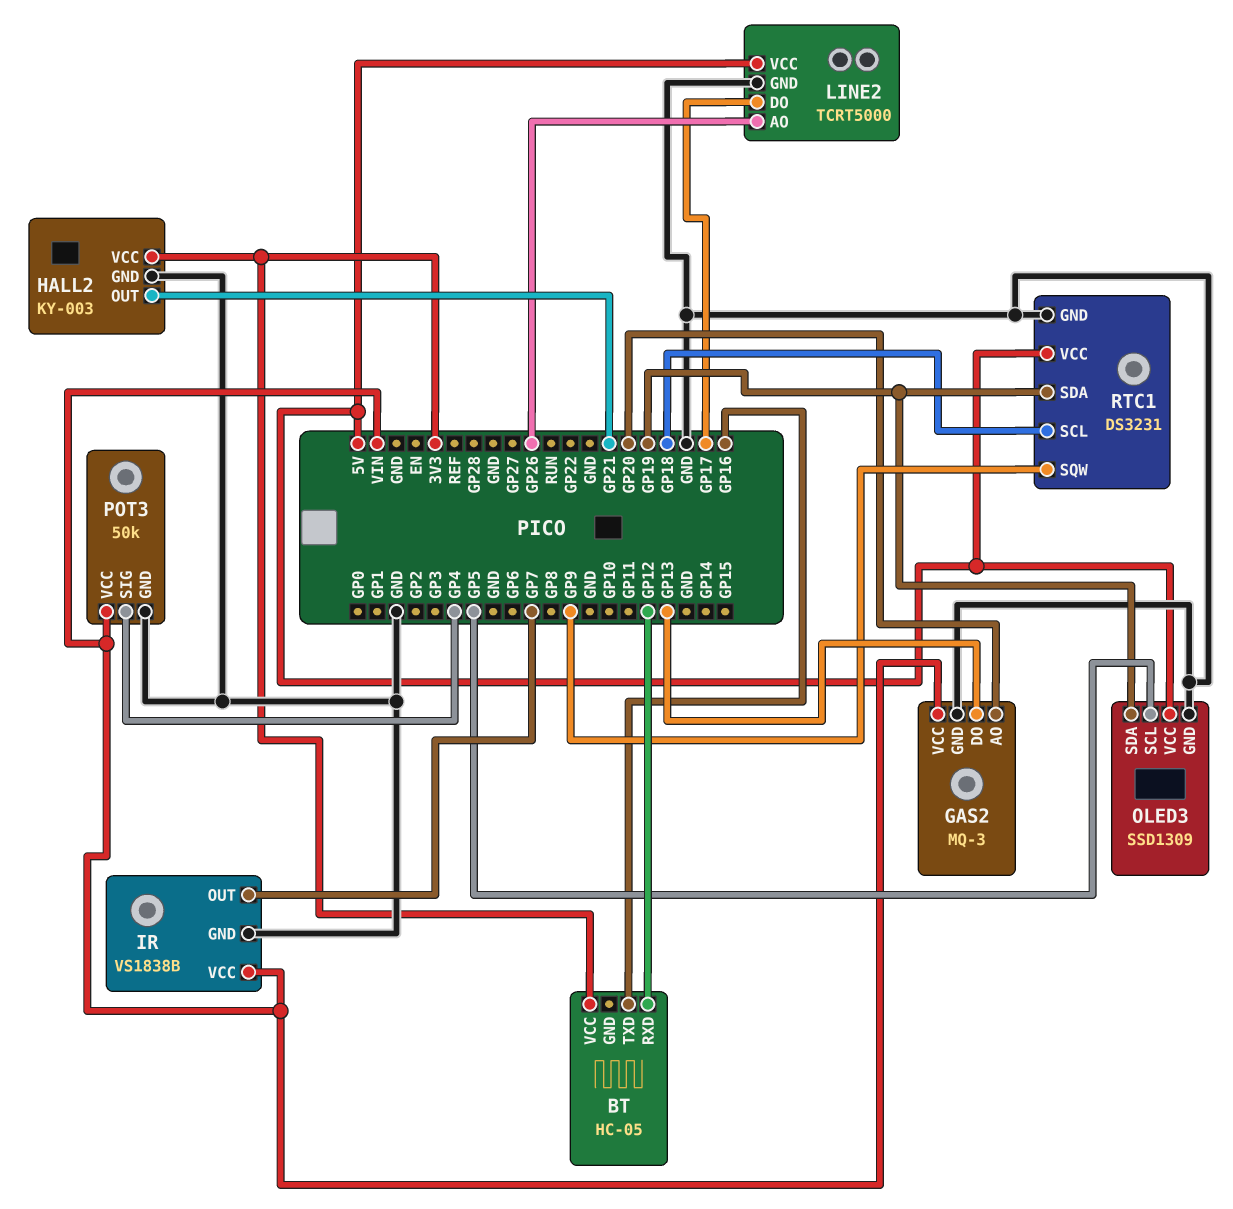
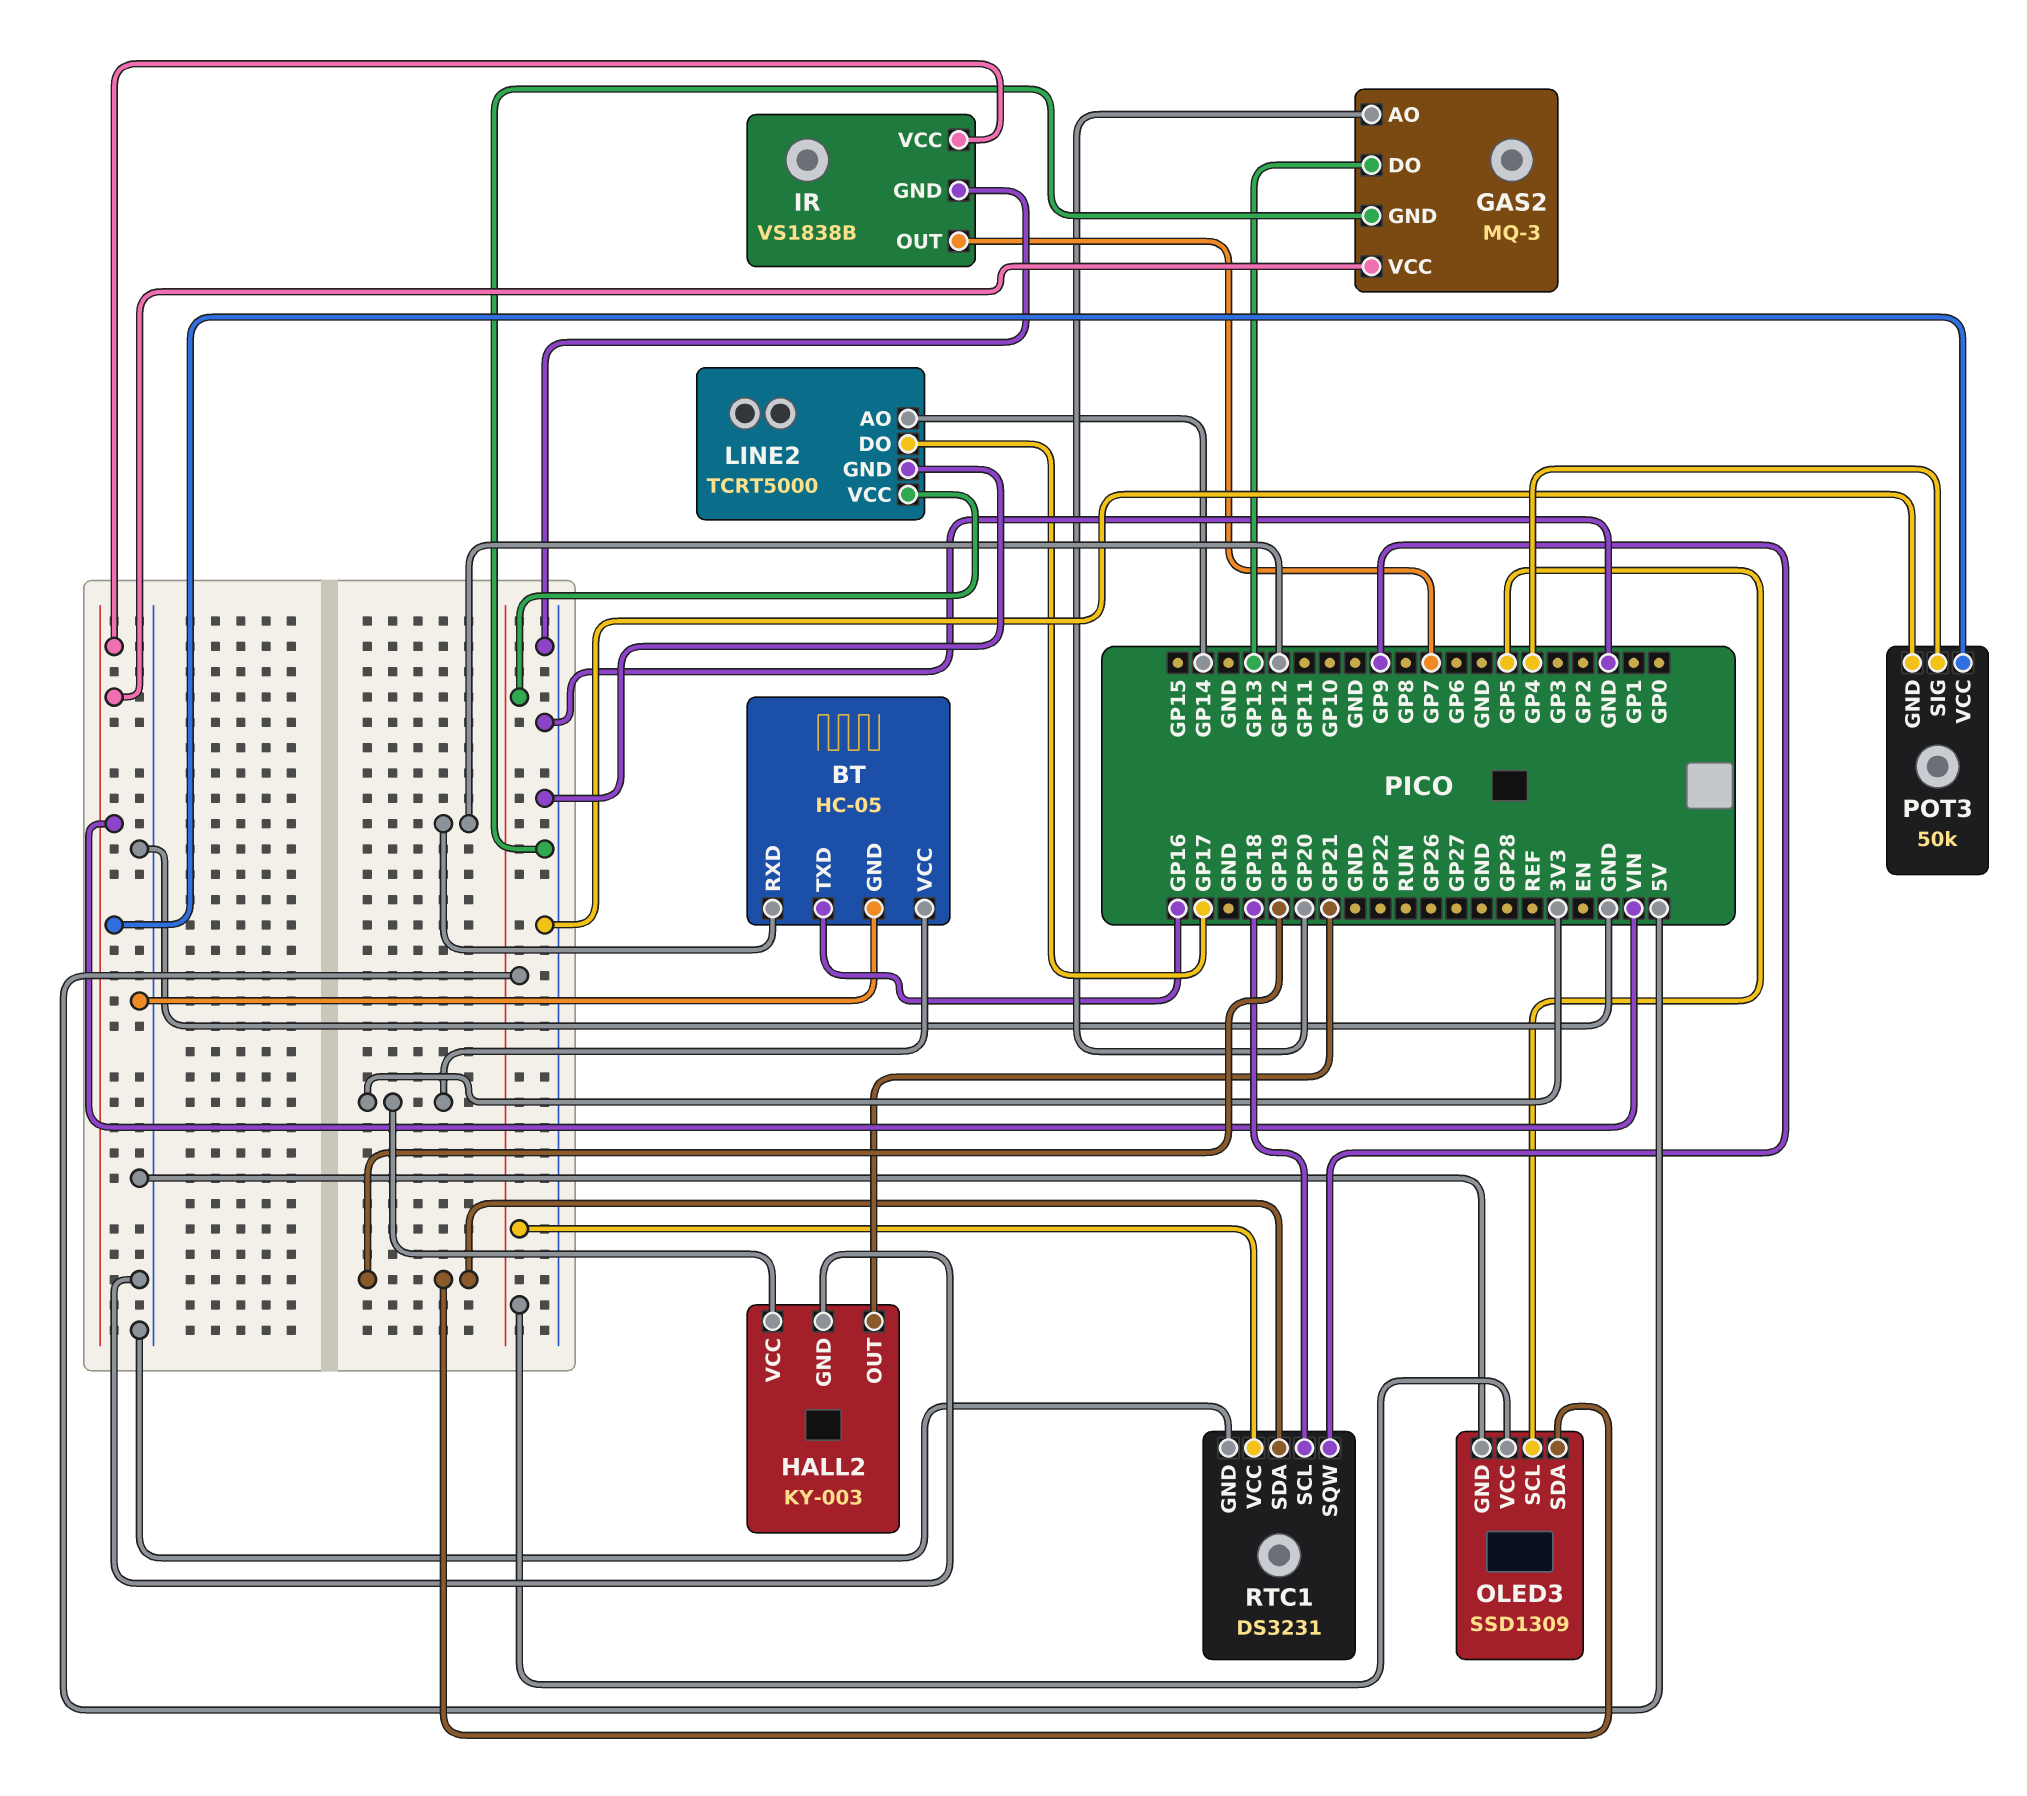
BT pin GND: none -> GND
LINE2 pin AO: GP26 -> GP14

